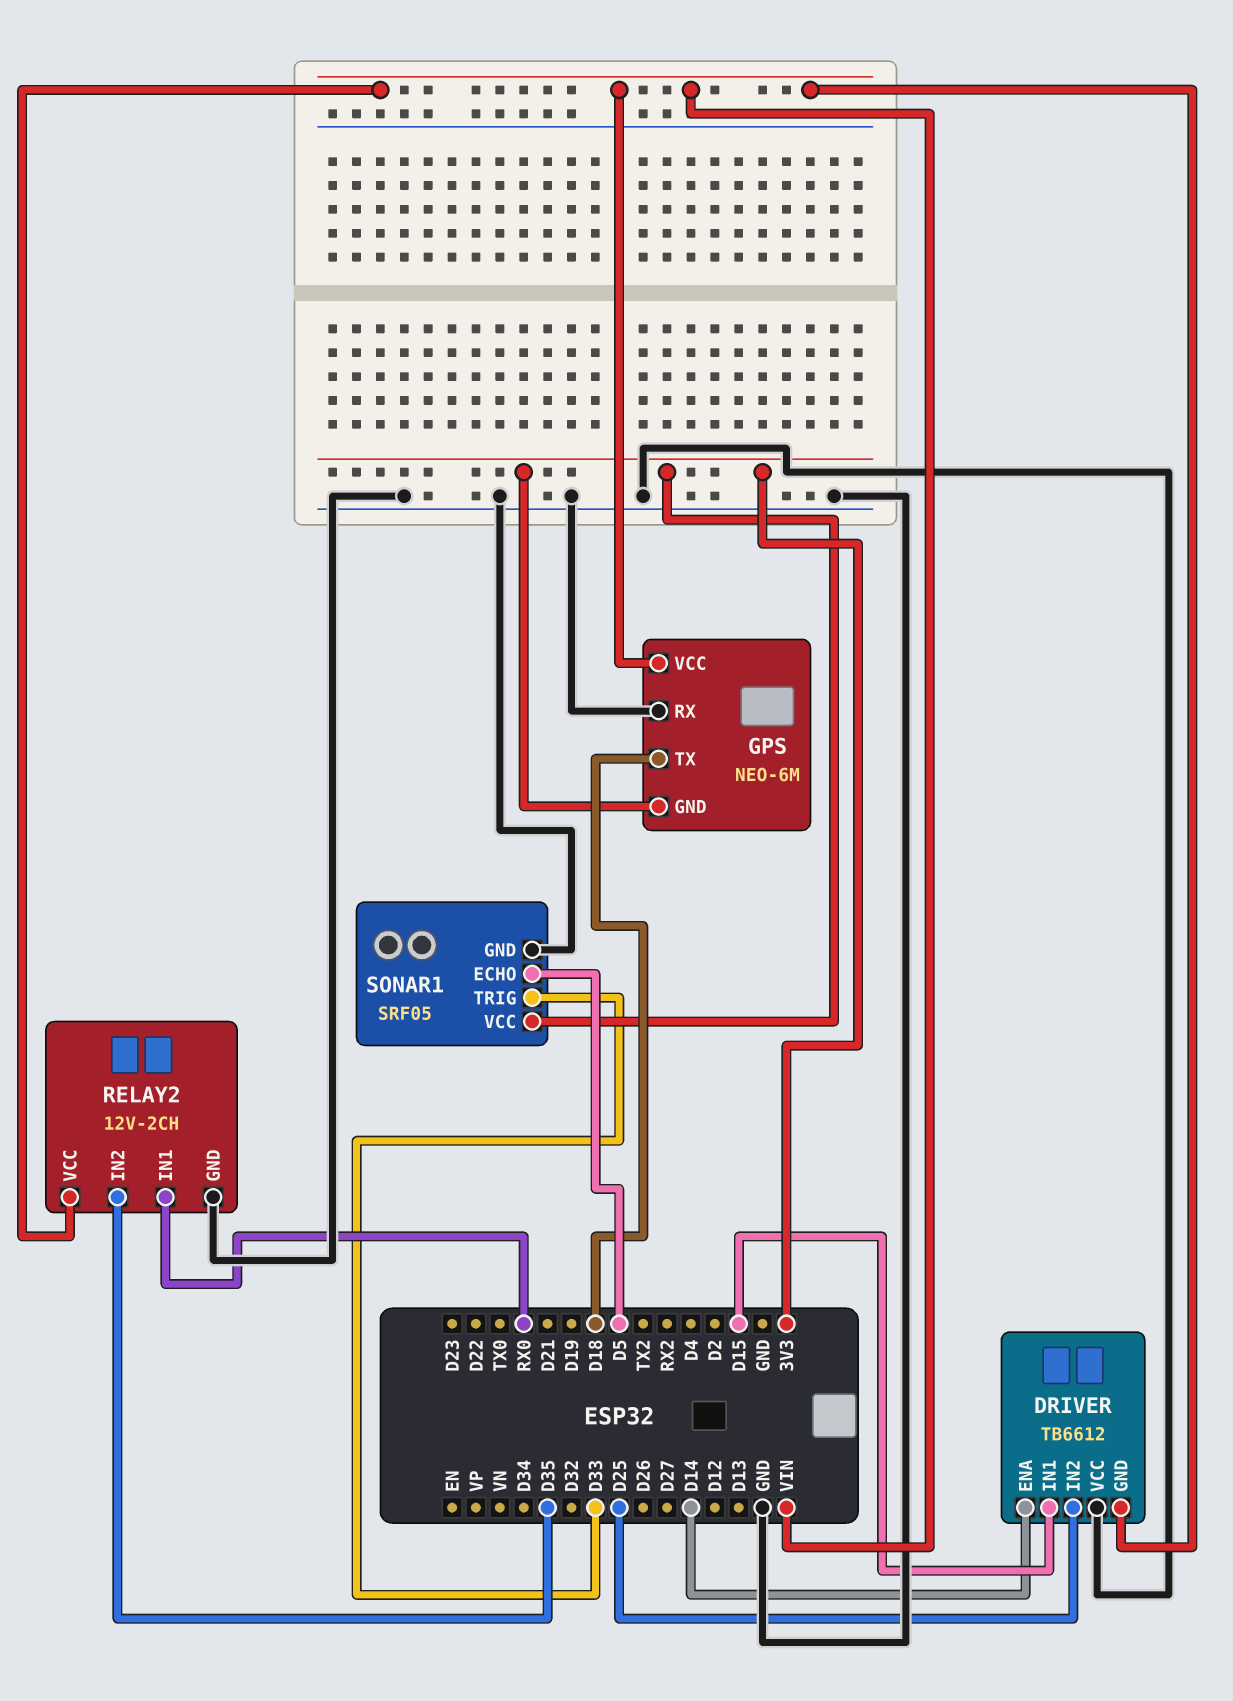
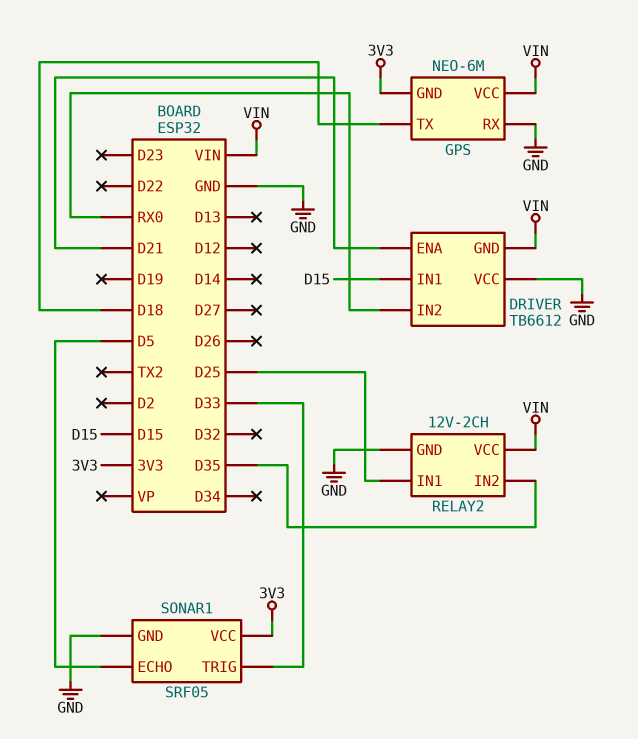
DRIVER pin ENA: D14 -> D21
DRIVER pin IN2: D25 -> RX0
RELAY2 pin IN1: RX0 -> D25

